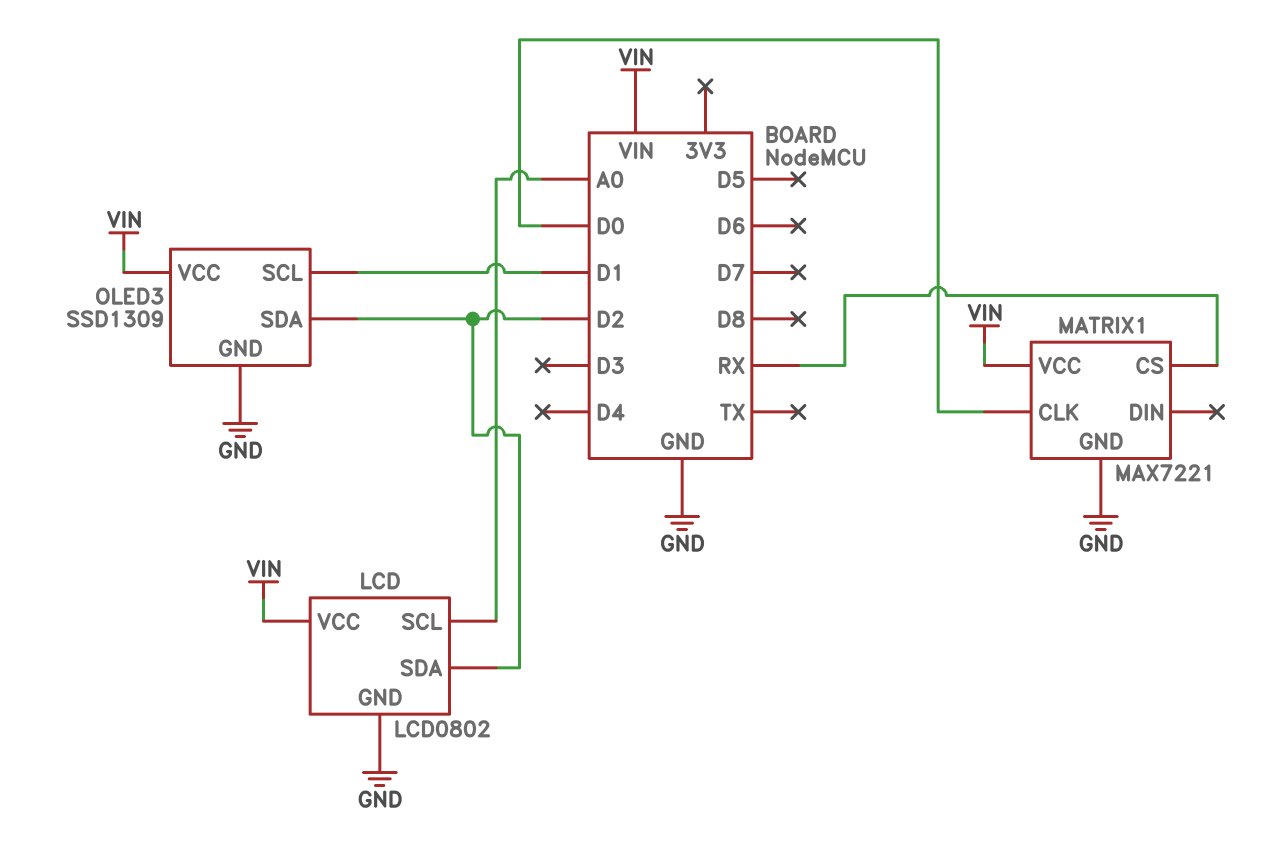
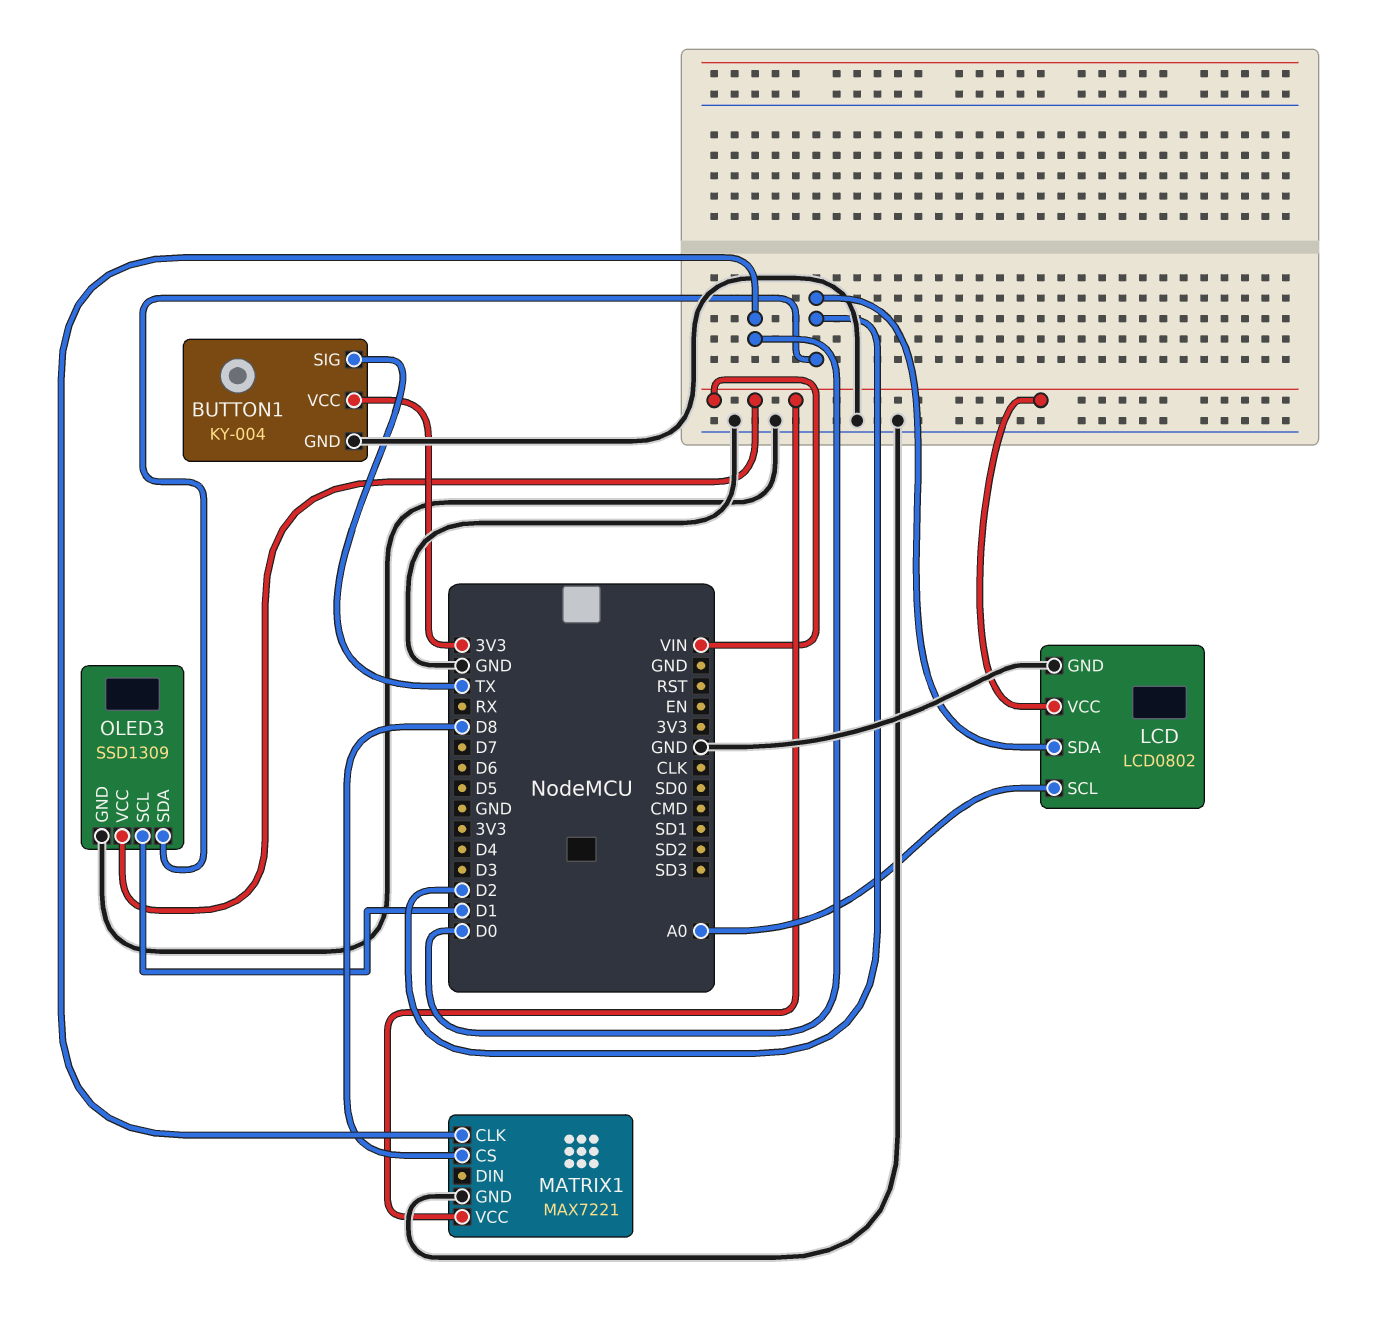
BUTTON1: none -> KY-004
BUTTON1 pin GND: none -> GND
BUTTON1 pin SIG: none -> TX
BUTTON1 pin VCC: none -> 3V3
MATRIX1 pin CS: RX -> D8

